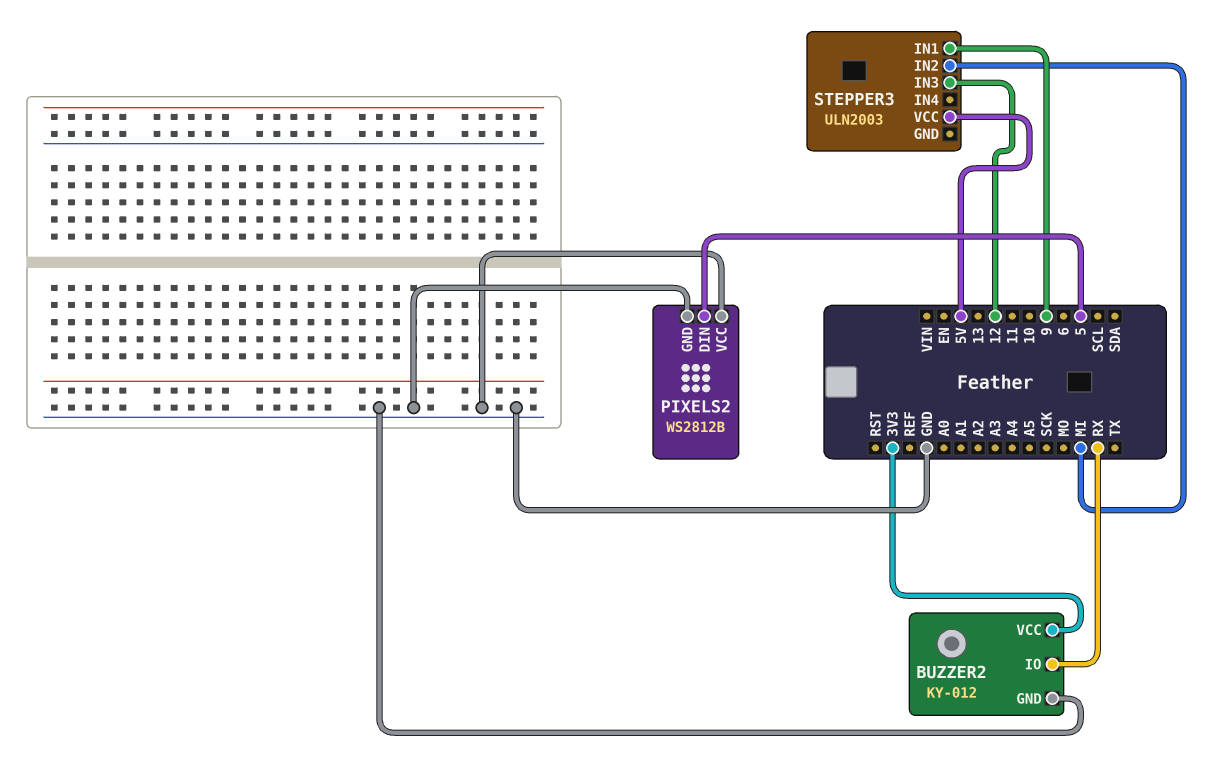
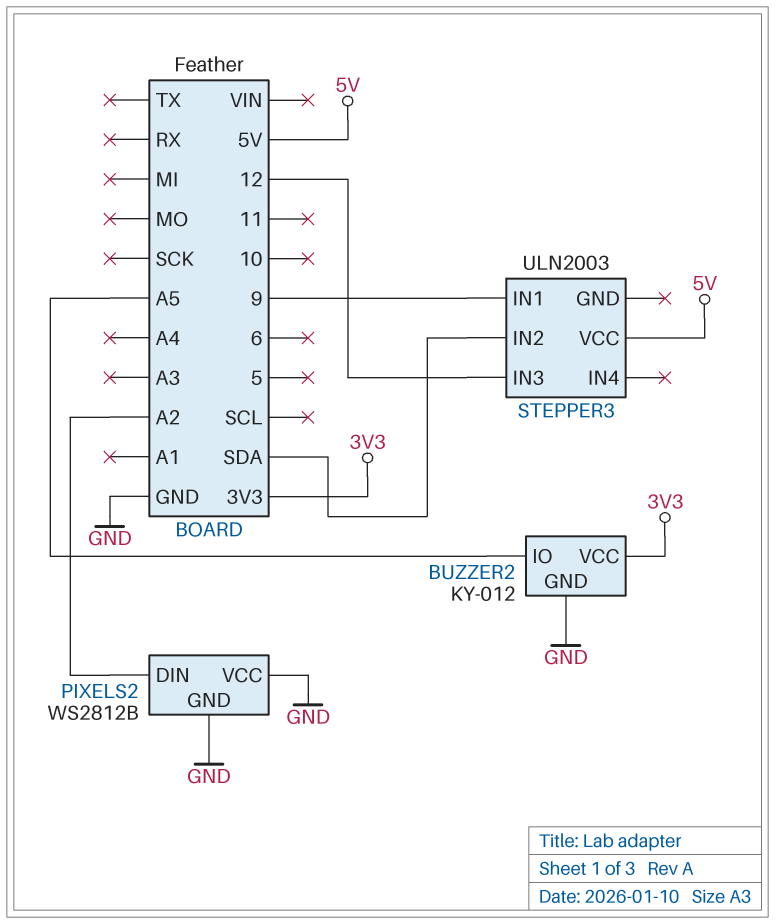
BUZZER2 pin IO: RX -> A5
PIXELS2 pin DIN: 5 -> A2
STEPPER3 pin IN2: MI -> SDA

